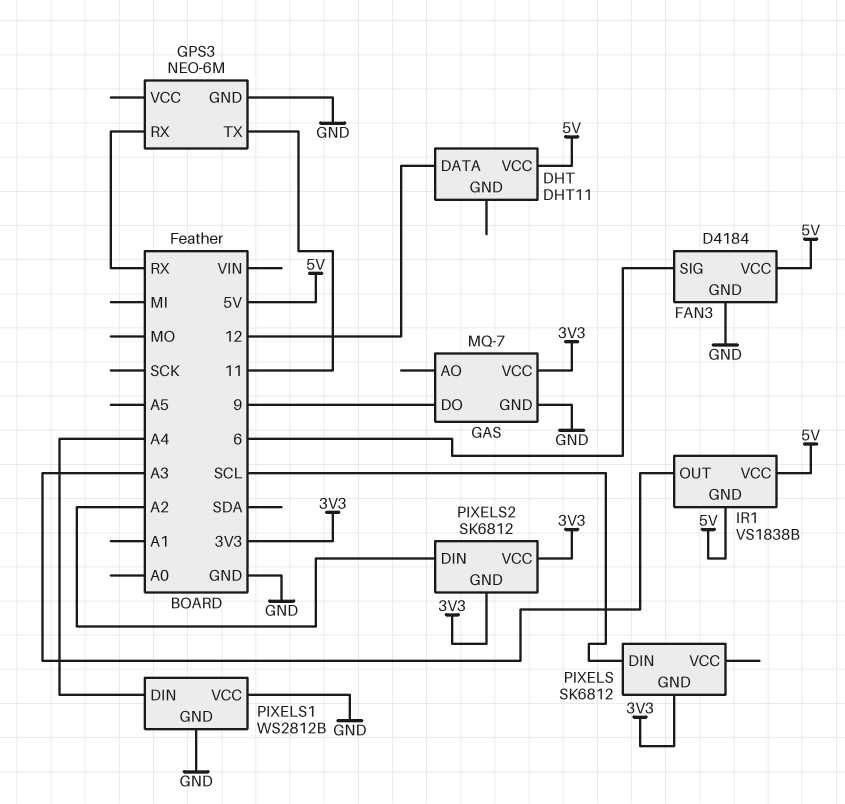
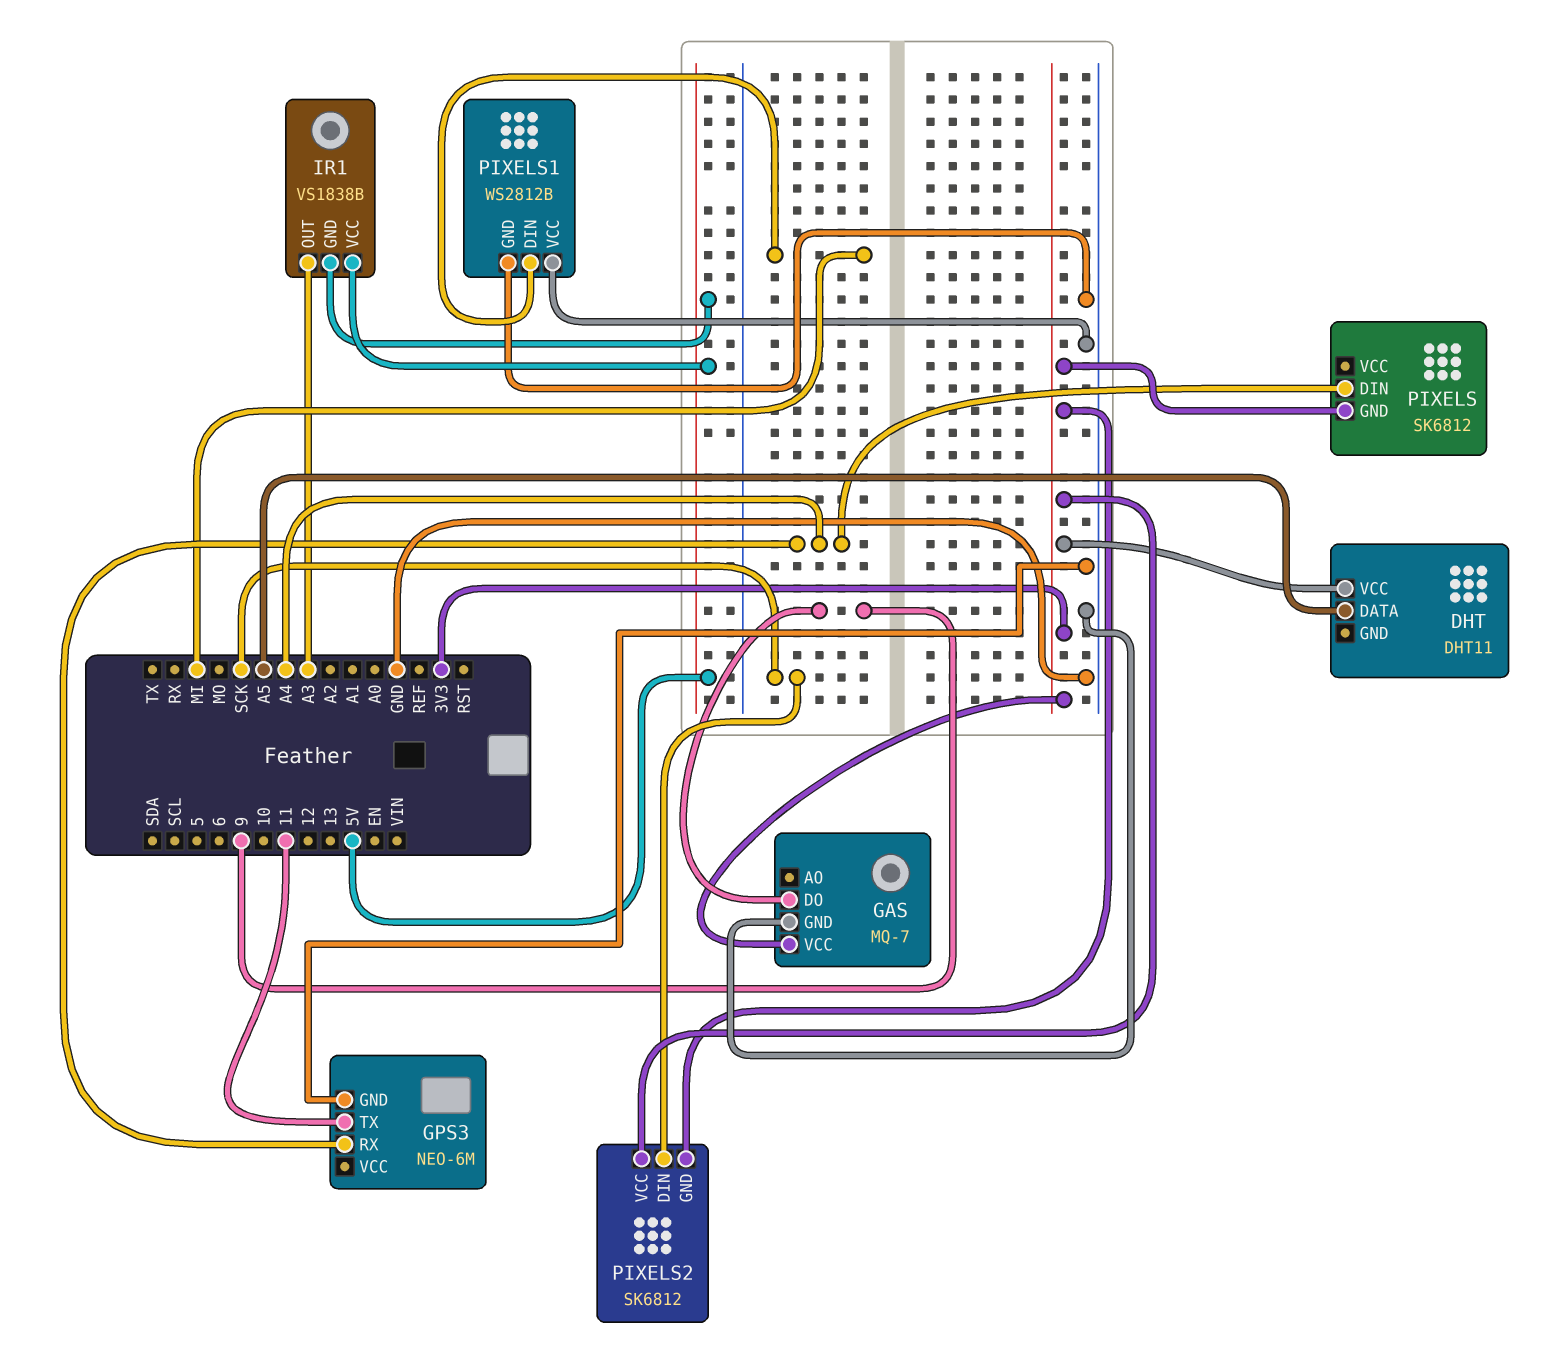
DHT pin DATA: 12 -> A5
DHT pin VCC: 5V -> 3V3
FAN3: D4184 -> none
FAN3 pin GND: GND -> none
FAN3 pin SIG: 6 -> none
FAN3 pin VCC: 5V -> none
GPS3 pin RX: RX -> A4
PIXELS pin DIN: SCL -> A4
PIXELS1 pin DIN: A4 -> MI
PIXELS2 pin DIN: A2 -> SCK

